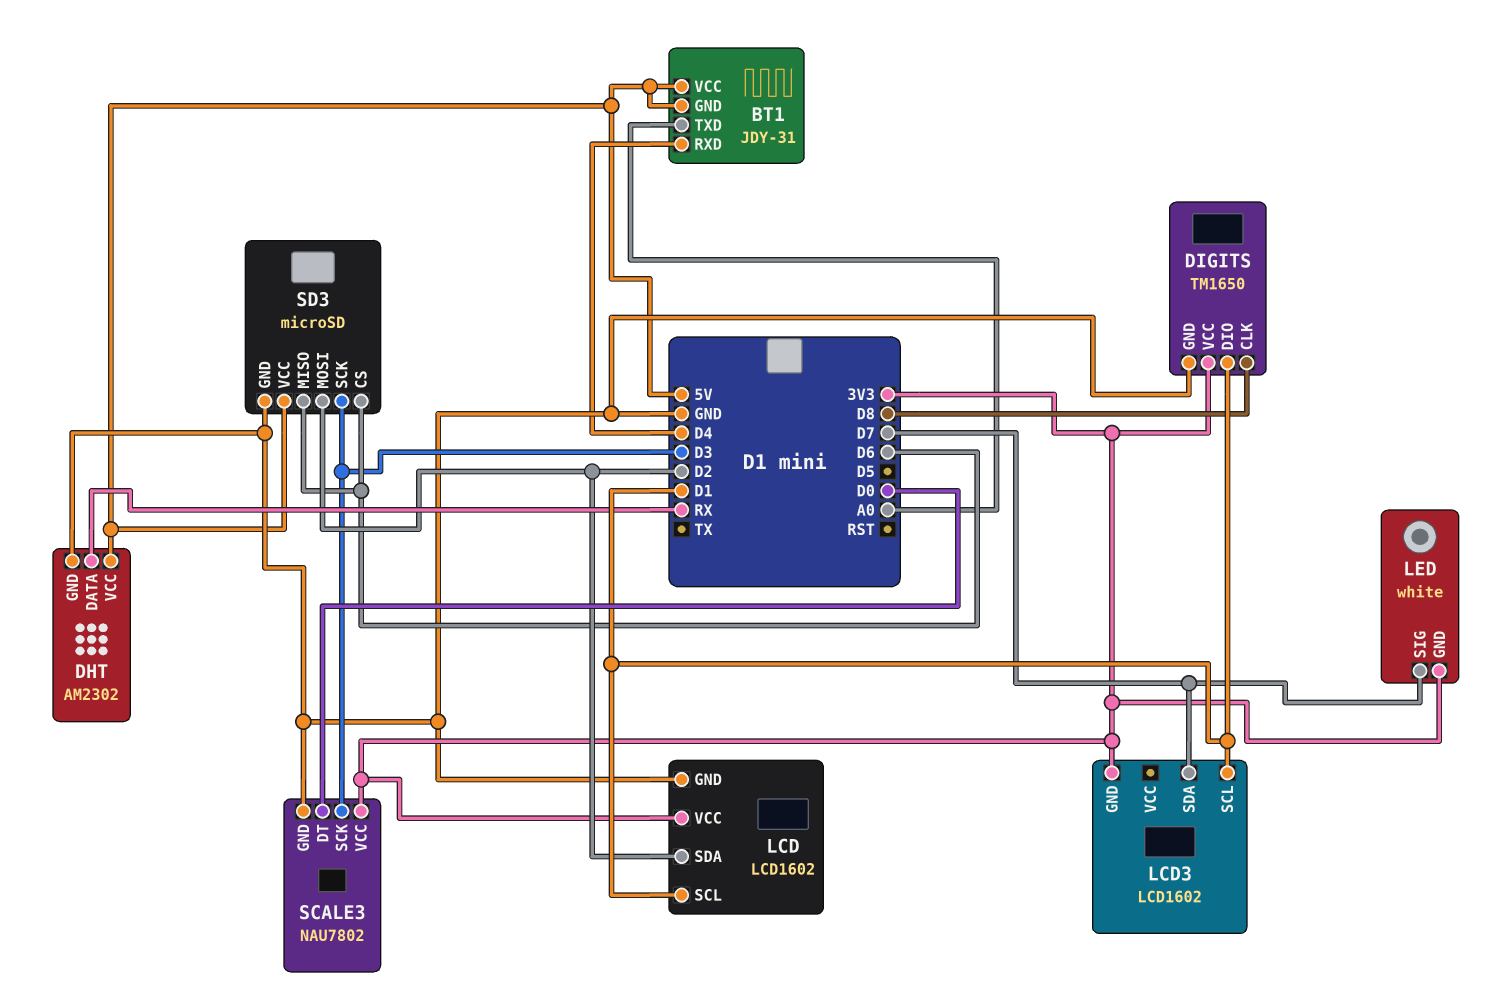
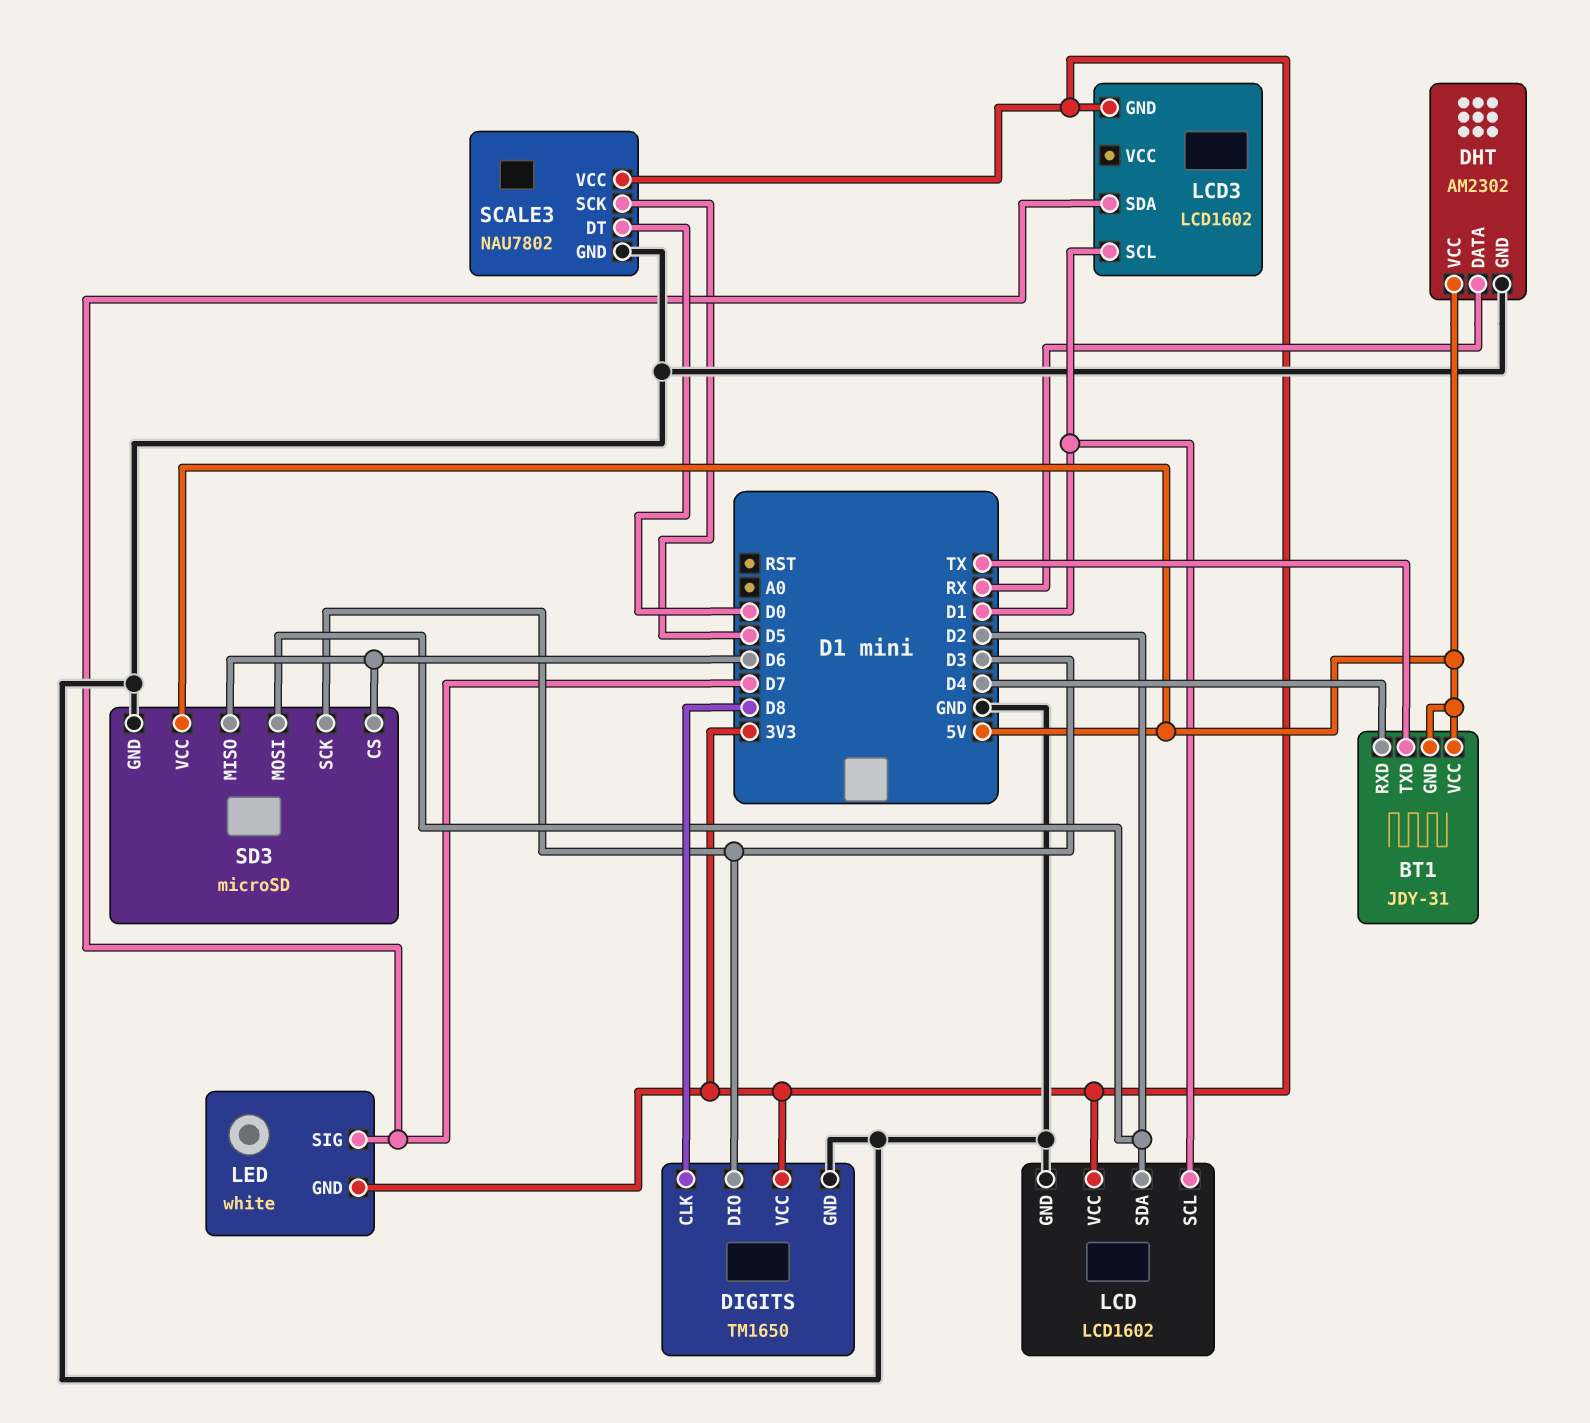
BT1 pin TXD: A0 -> TX
DIGITS pin DIO: D1 -> D3
SCALE3 pin SCK: D3 -> D5

